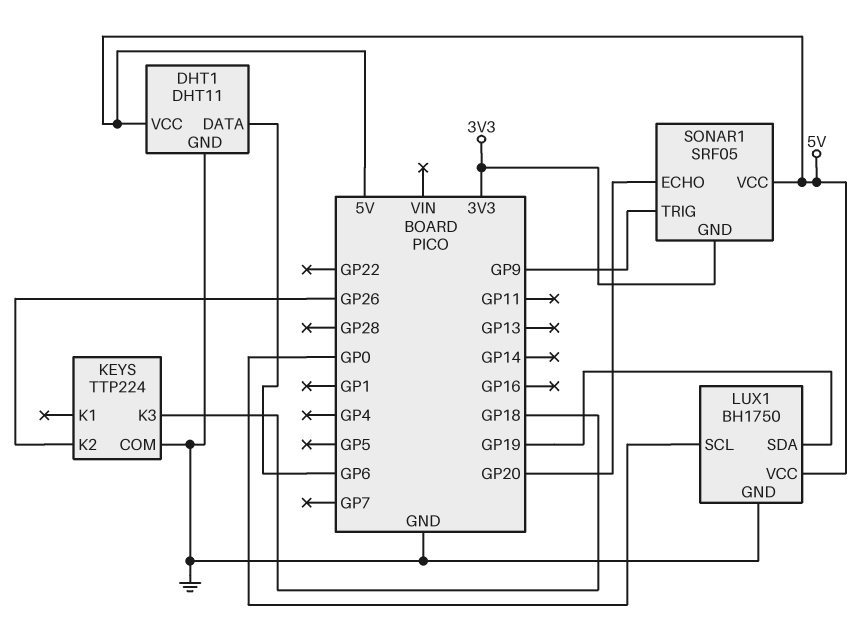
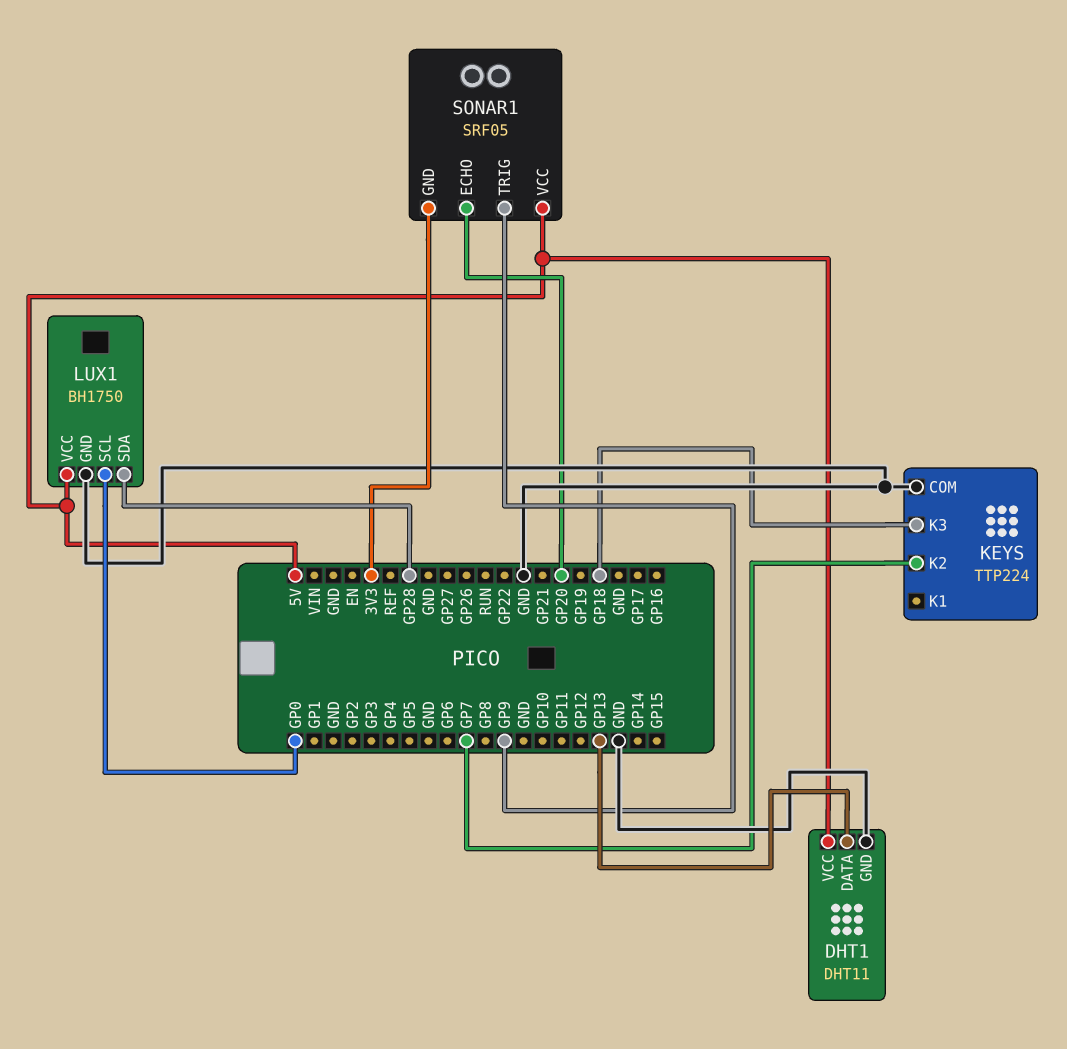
DHT1 pin DATA: GP6 -> GP13
KEYS pin K2: GP26 -> GP7
LUX1 pin SDA: GP19 -> GP28

